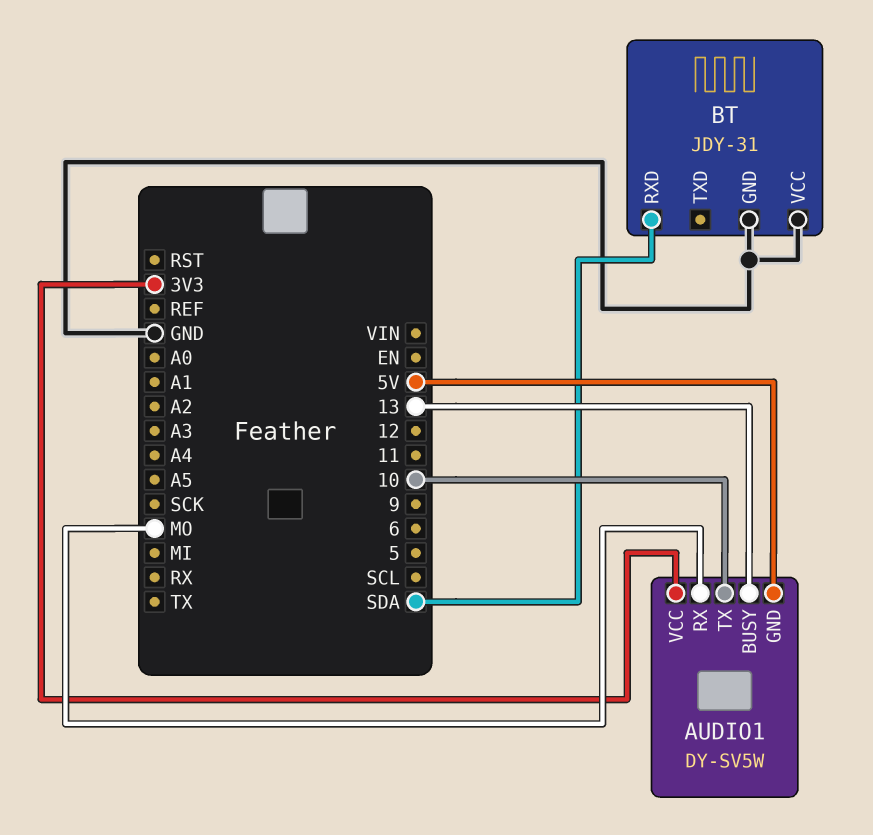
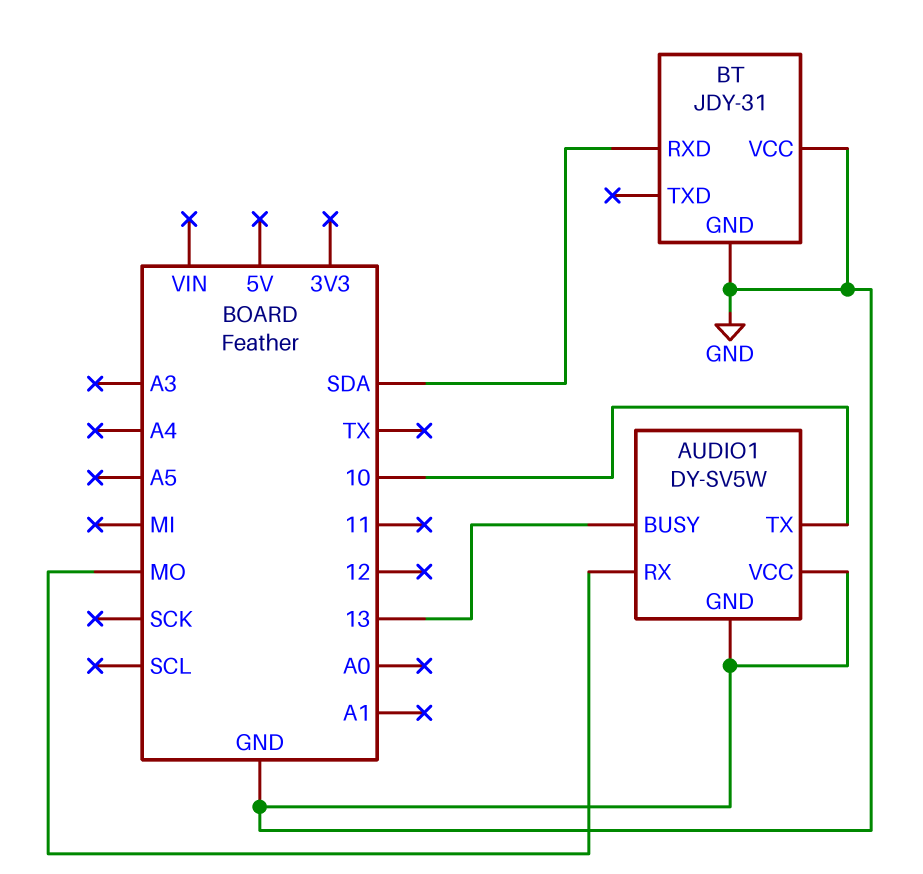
AUDIO1 pin GND: 5V -> GND
AUDIO1 pin VCC: 3V3 -> GND

